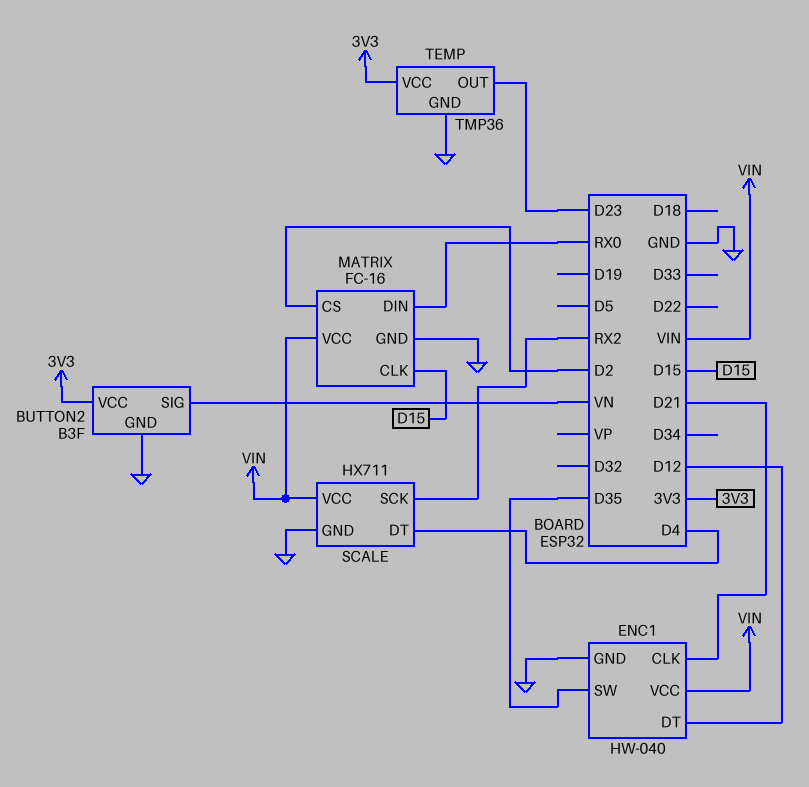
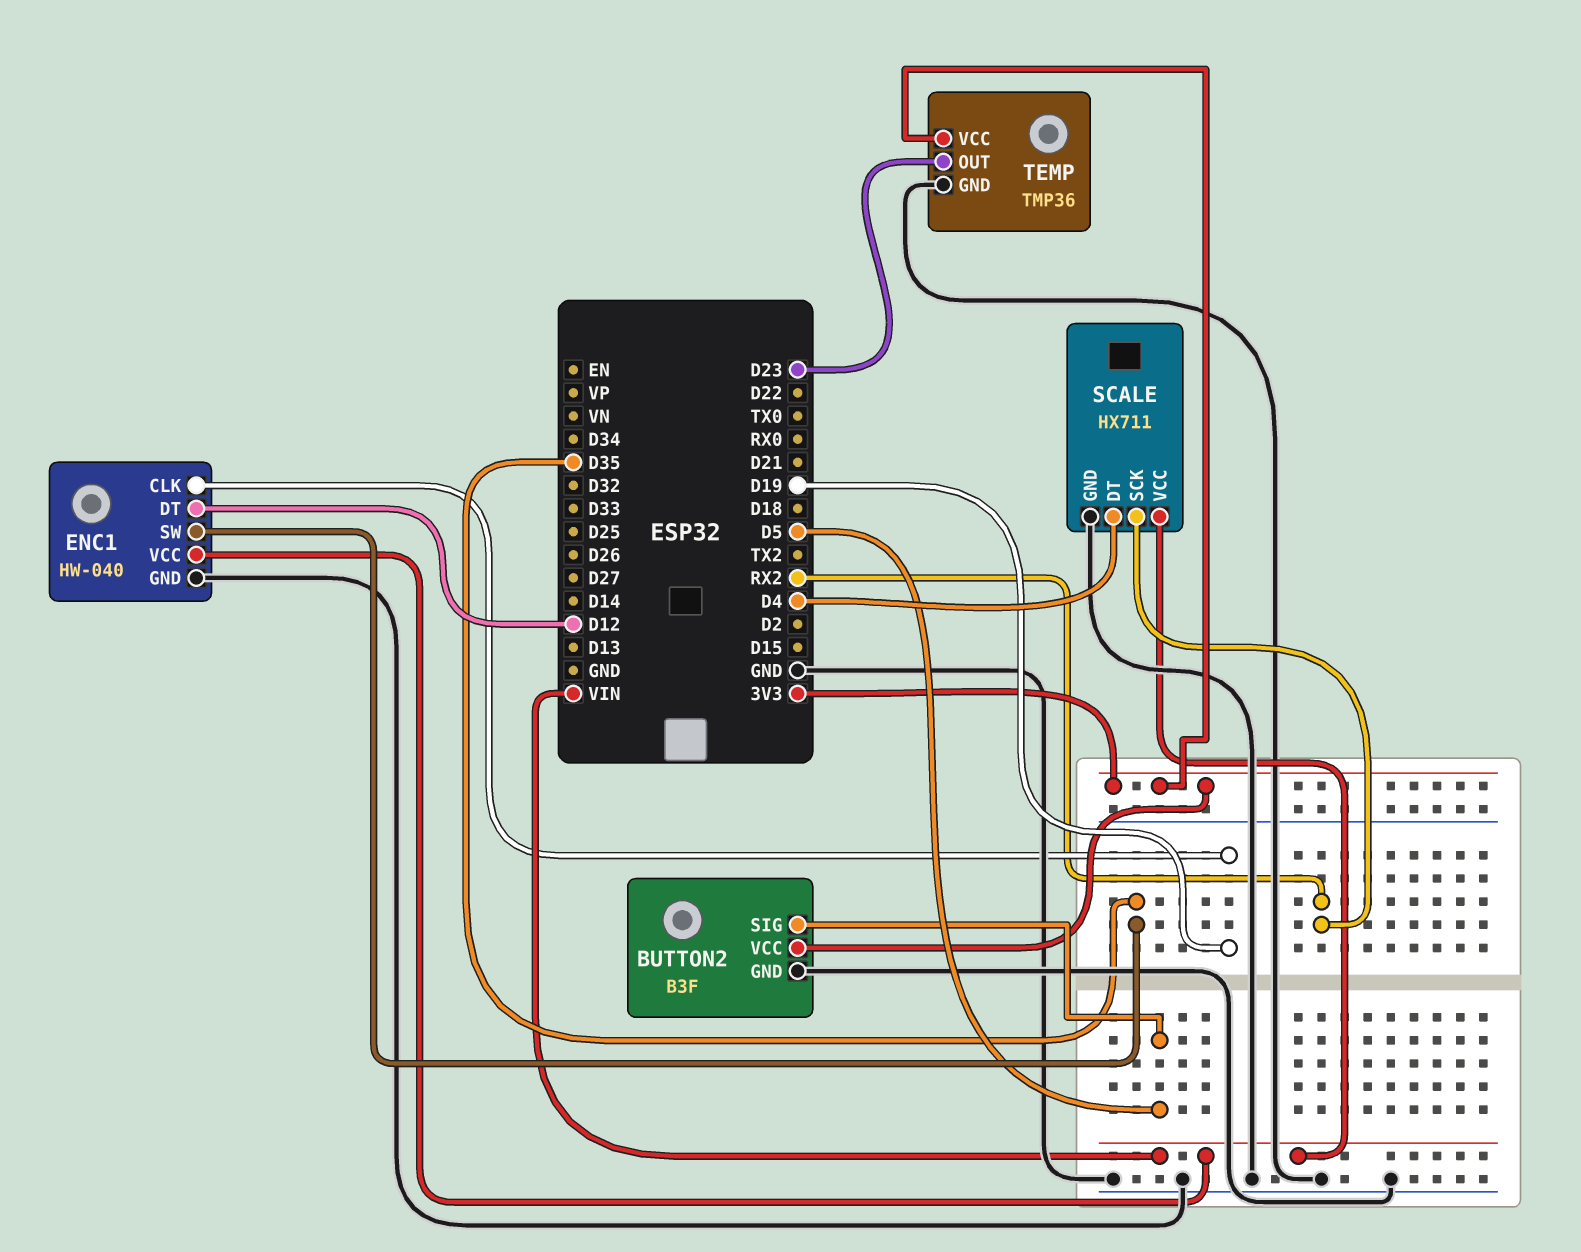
BUTTON2 pin SIG: VN -> D5
ENC1 pin CLK: D21 -> D19
MATRIX: FC-16 -> none
MATRIX pin CLK: D15 -> none
MATRIX pin CS: D2 -> none
MATRIX pin DIN: RX0 -> none
MATRIX pin GND: GND -> none
MATRIX pin VCC: VIN -> none

